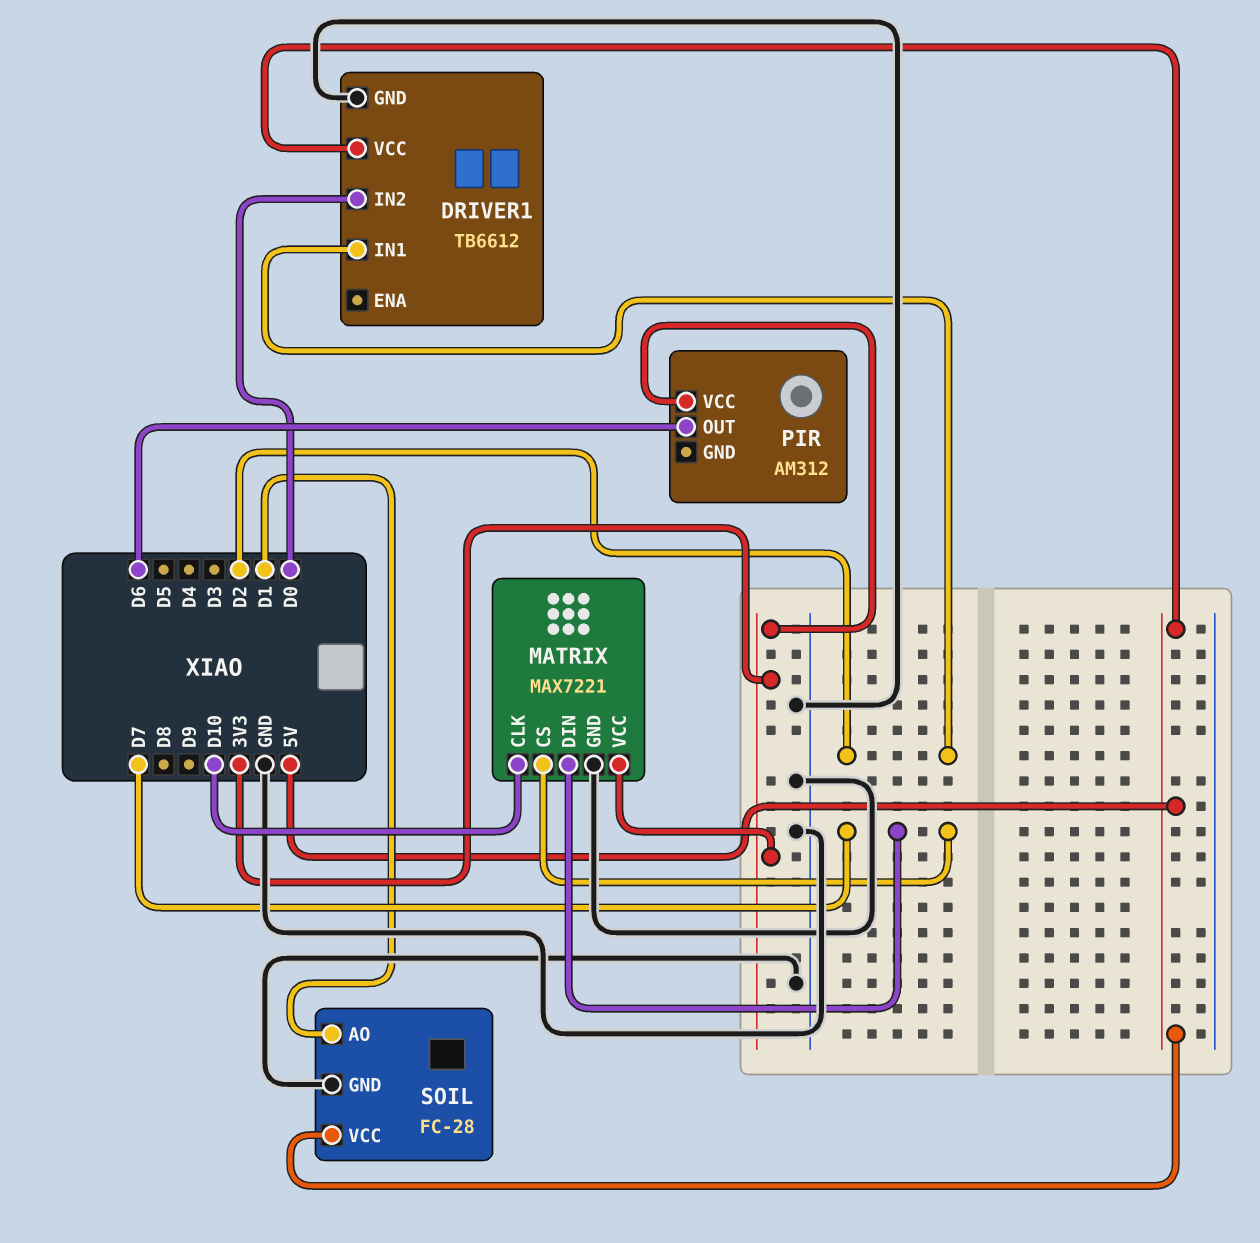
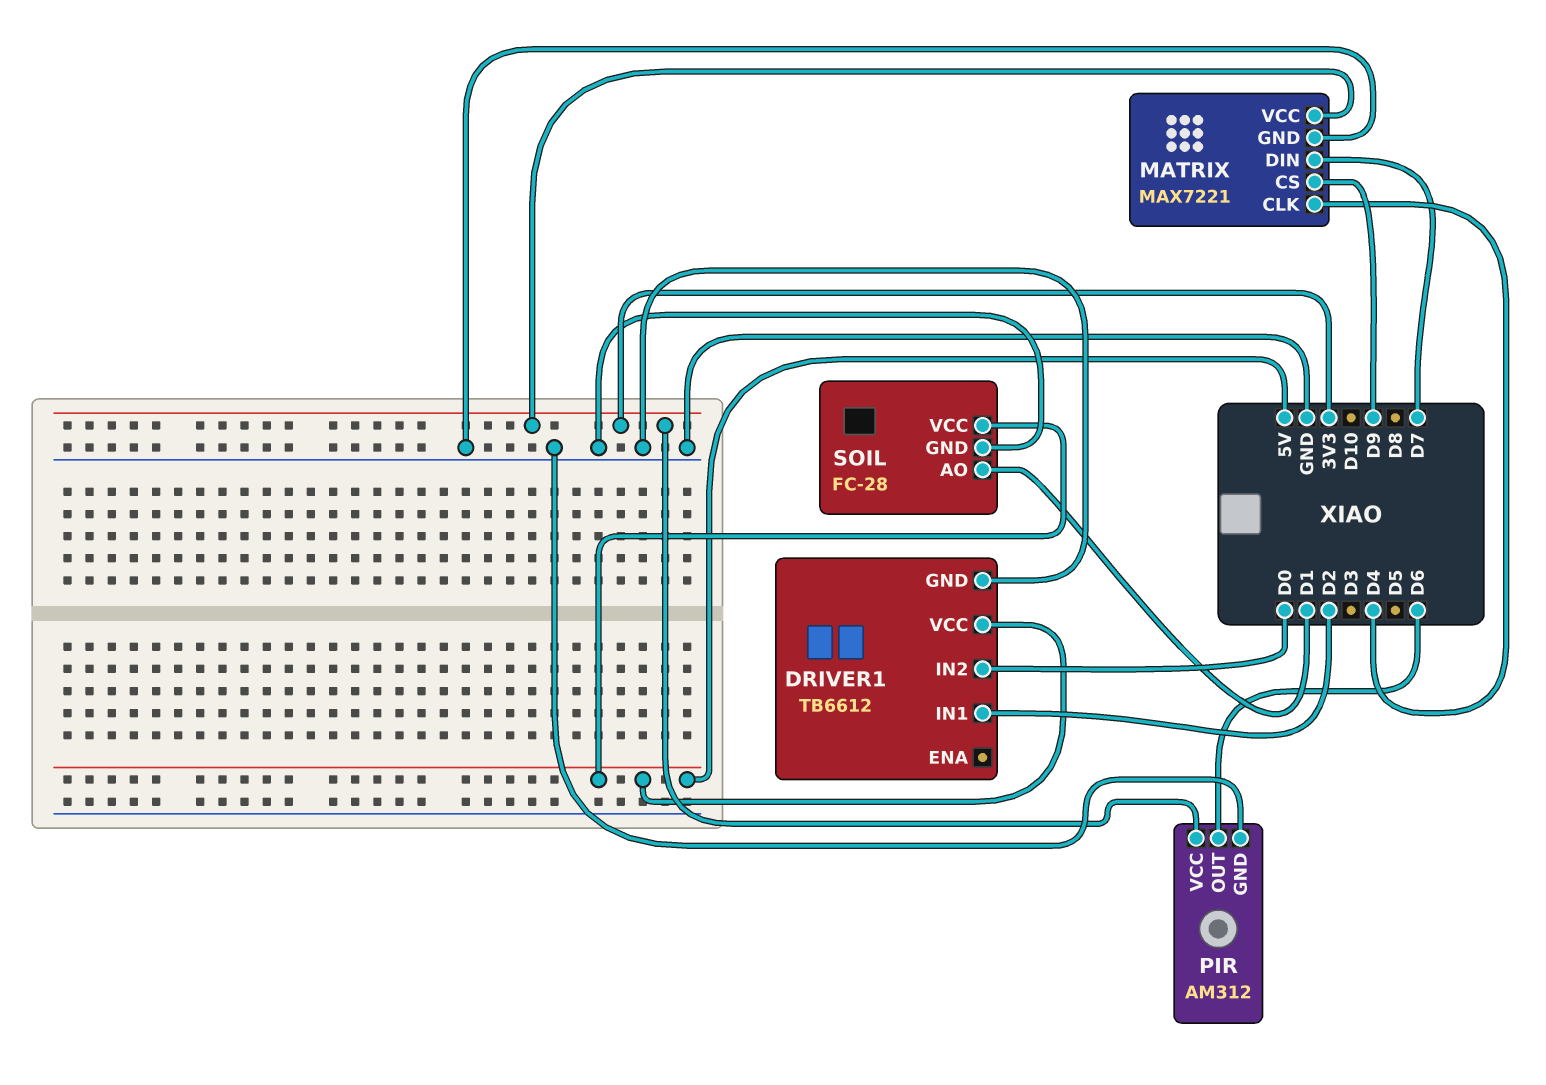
MATRIX pin CLK: D10 -> D4
MATRIX pin CS: D7 -> D9
PIR pin GND: none -> GND

